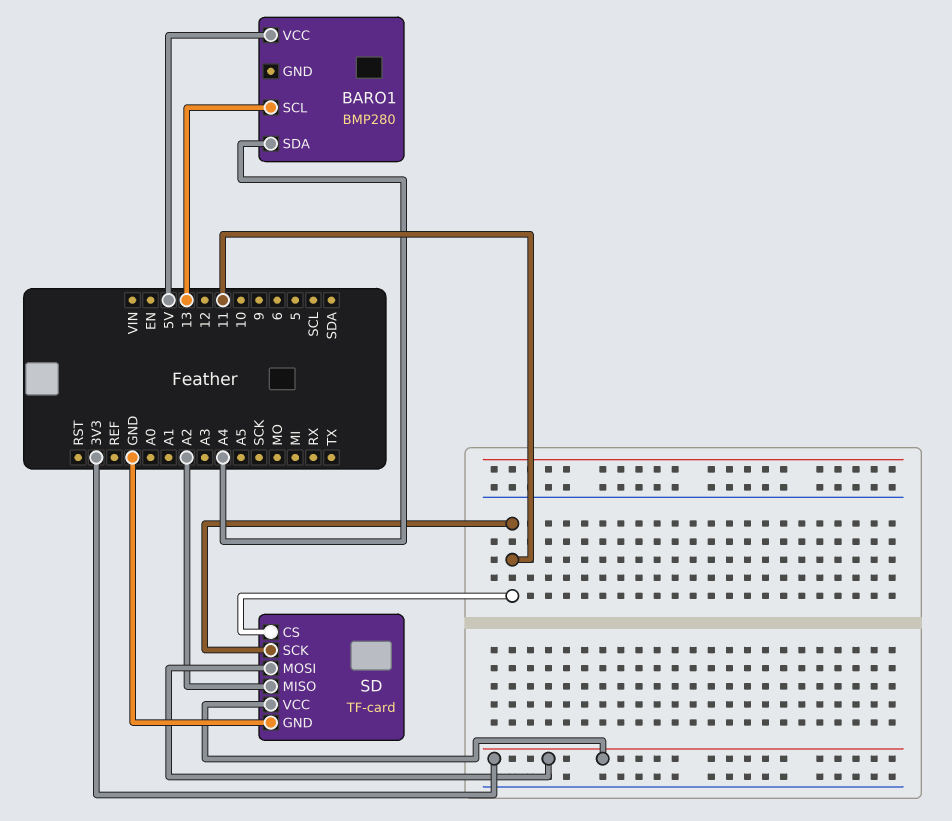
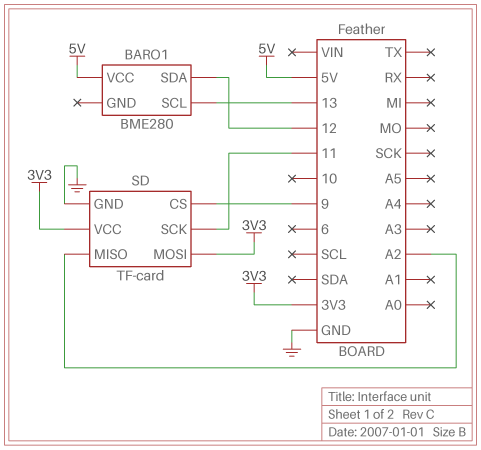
BARO1: BMP280 -> BME280
BARO1 pin SDA: A4 -> 12
SD pin CS: 11 -> 9

